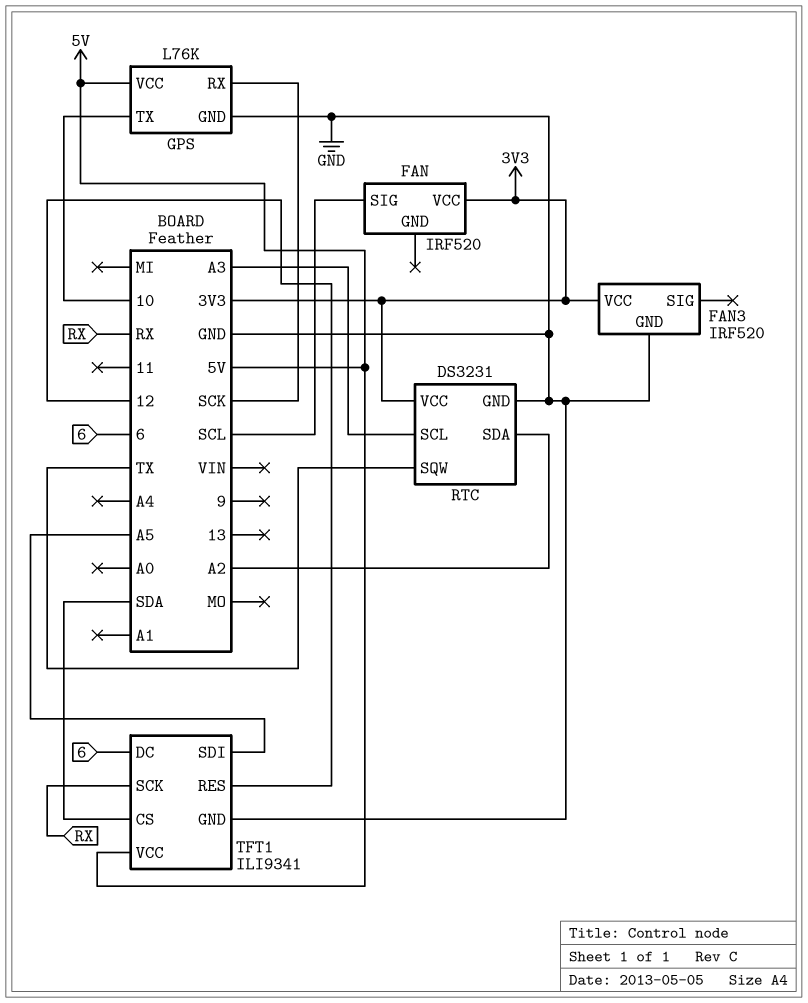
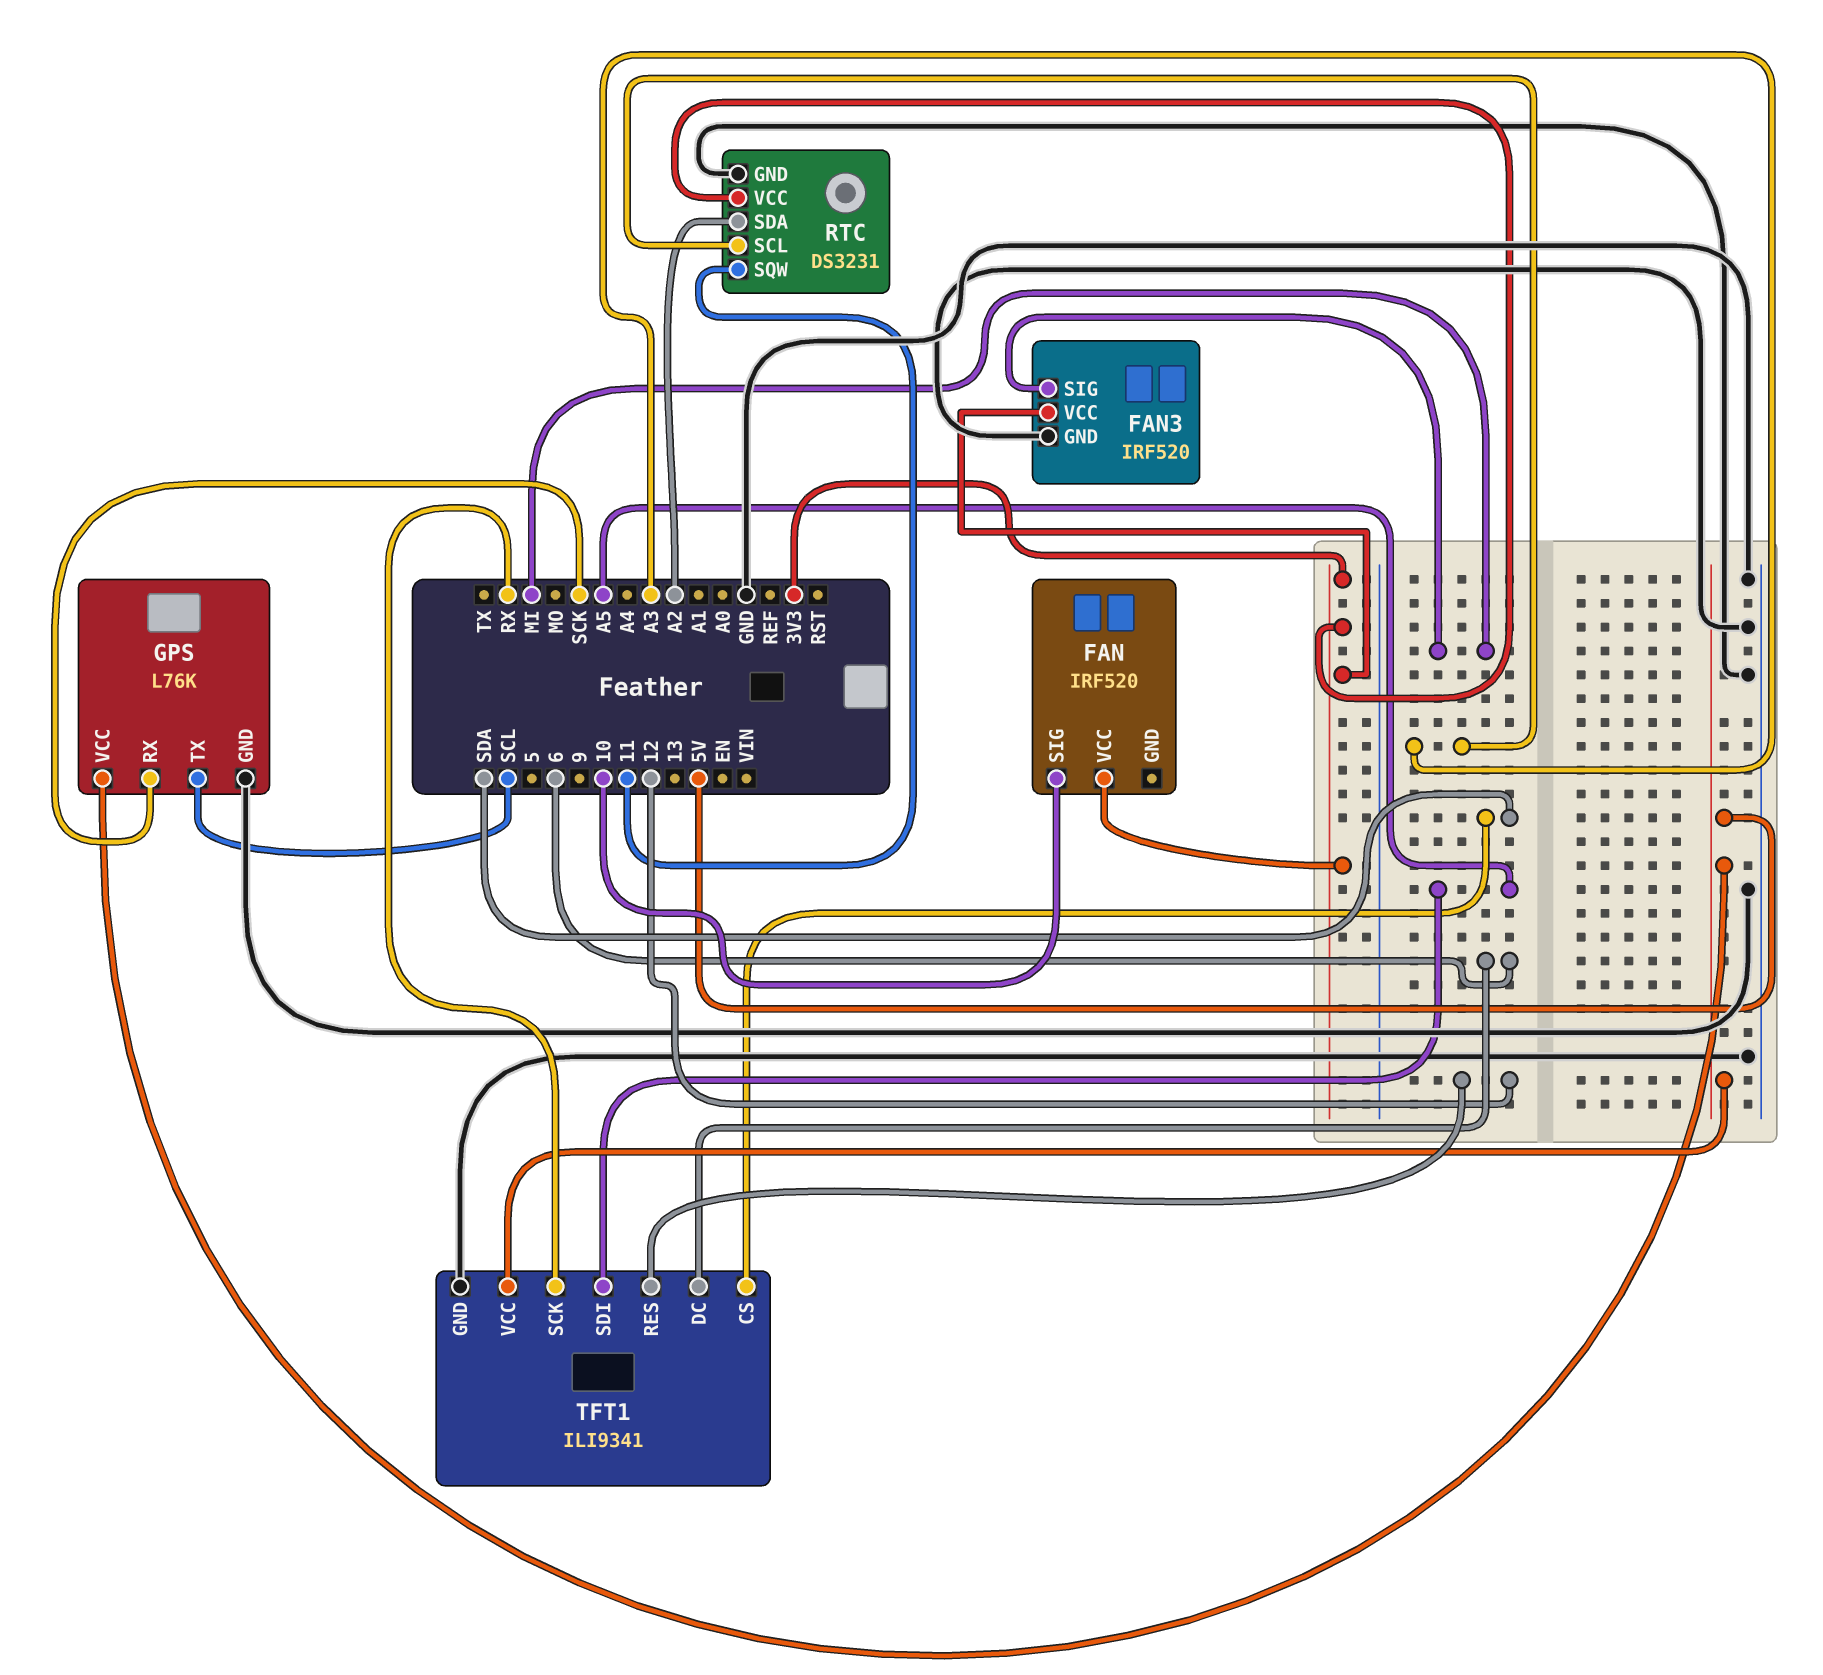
FAN pin SIG: SCL -> 10
FAN3 pin SIG: none -> MI
GPS pin TX: 10 -> SCL
RTC pin SQW: TX -> 11

